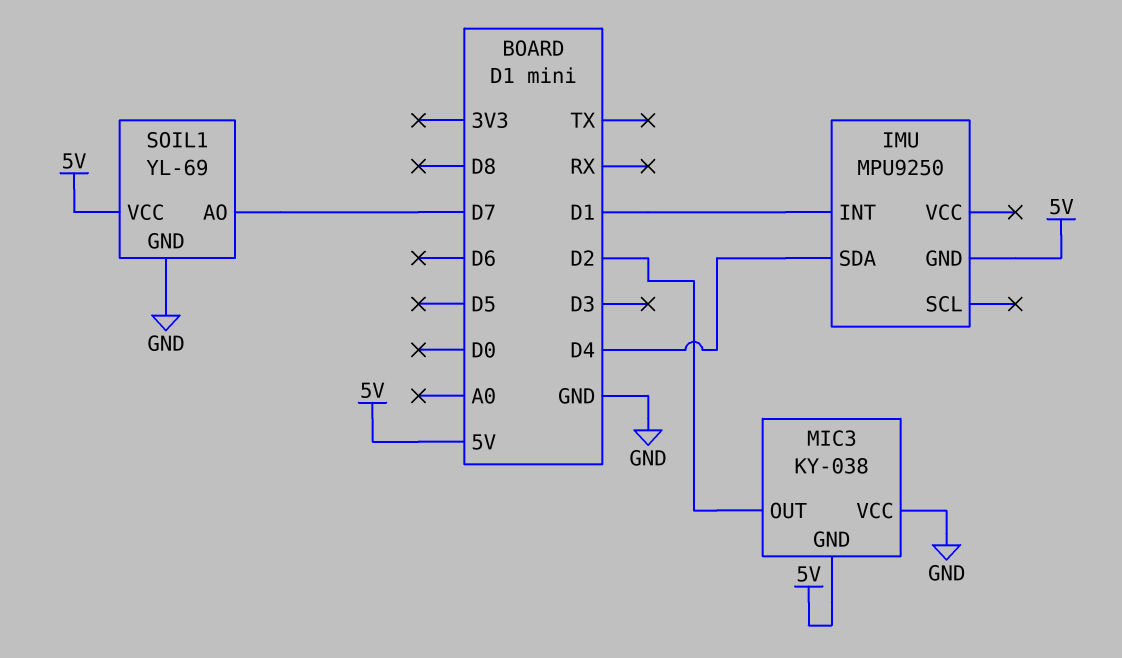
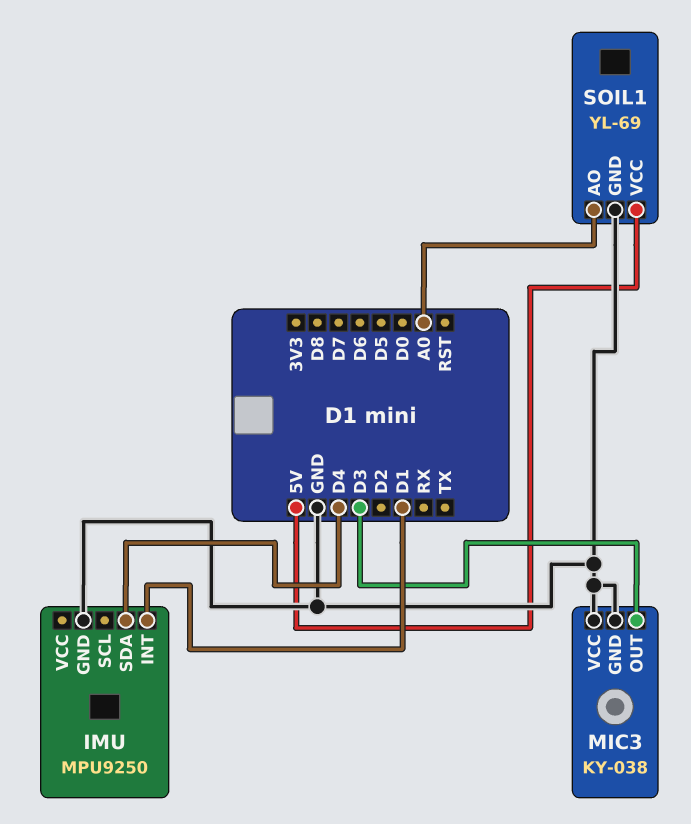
IMU pin GND: 5V -> GND
MIC3 pin GND: 5V -> GND
MIC3 pin OUT: D2 -> D3
SOIL1 pin AO: D7 -> A0

